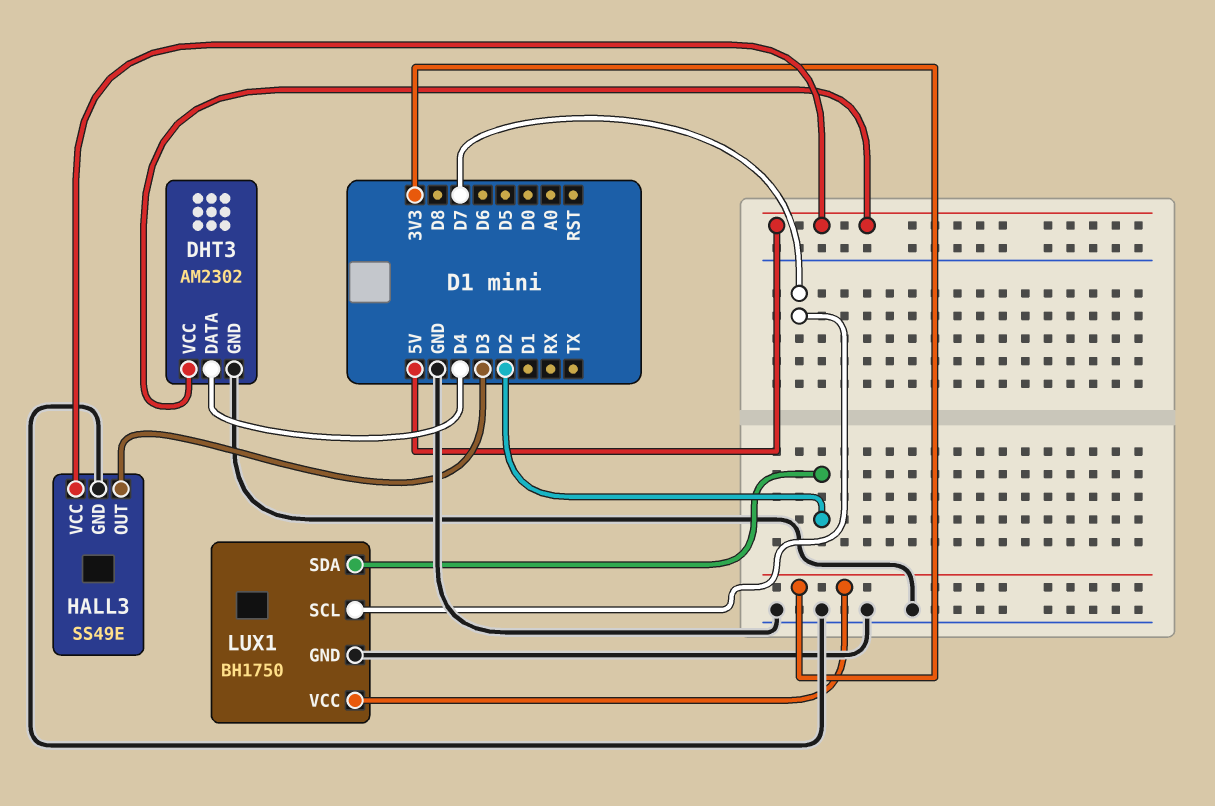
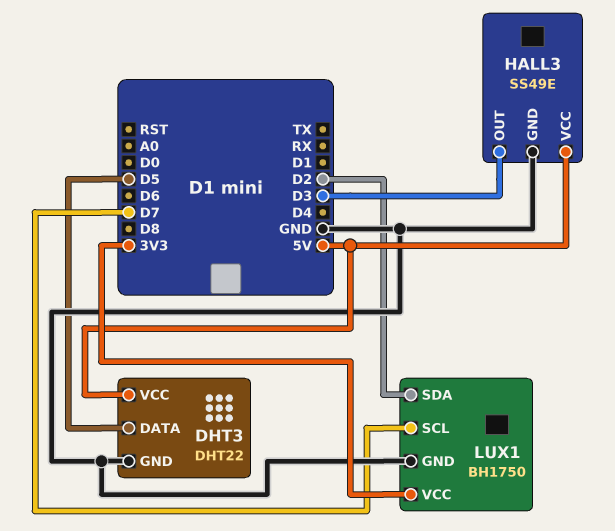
DHT3: AM2302 -> DHT22
DHT3 pin DATA: D4 -> D5

